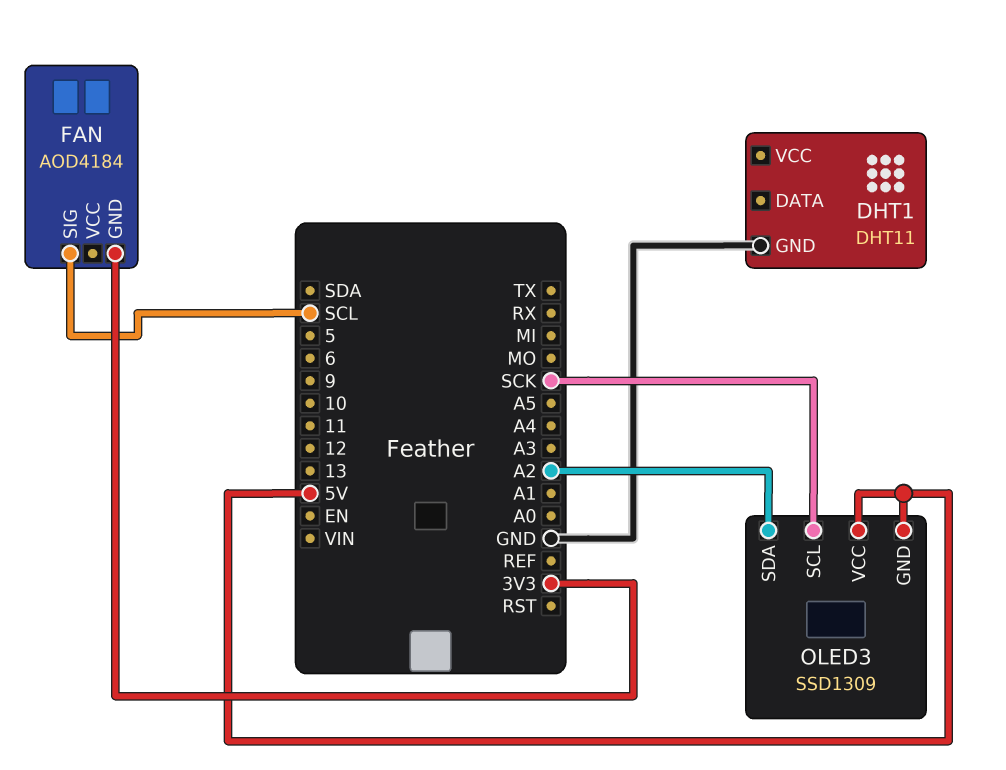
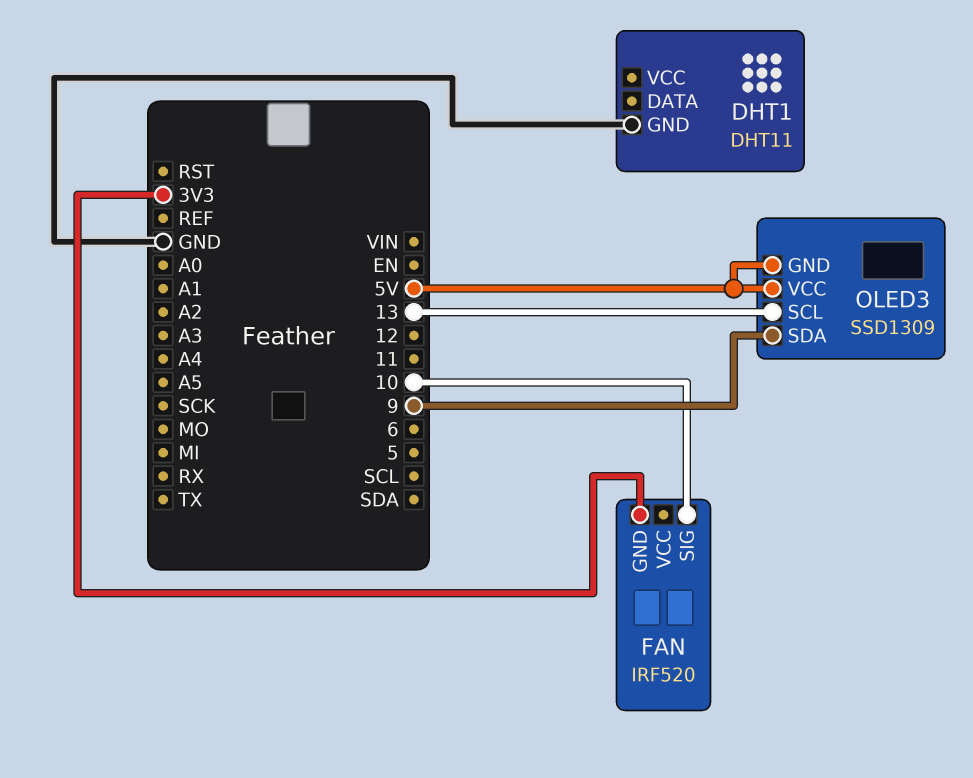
FAN: AOD4184 -> IRF520
FAN pin SIG: SCL -> 10
OLED3 pin SCL: SCK -> 13
OLED3 pin SDA: A2 -> 9

